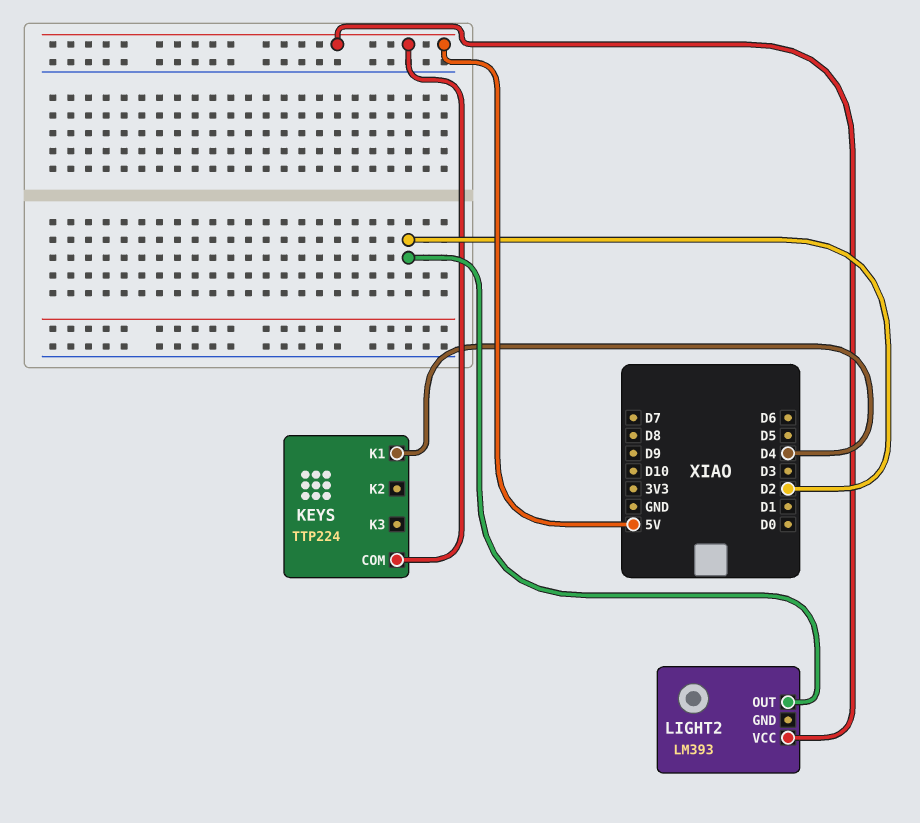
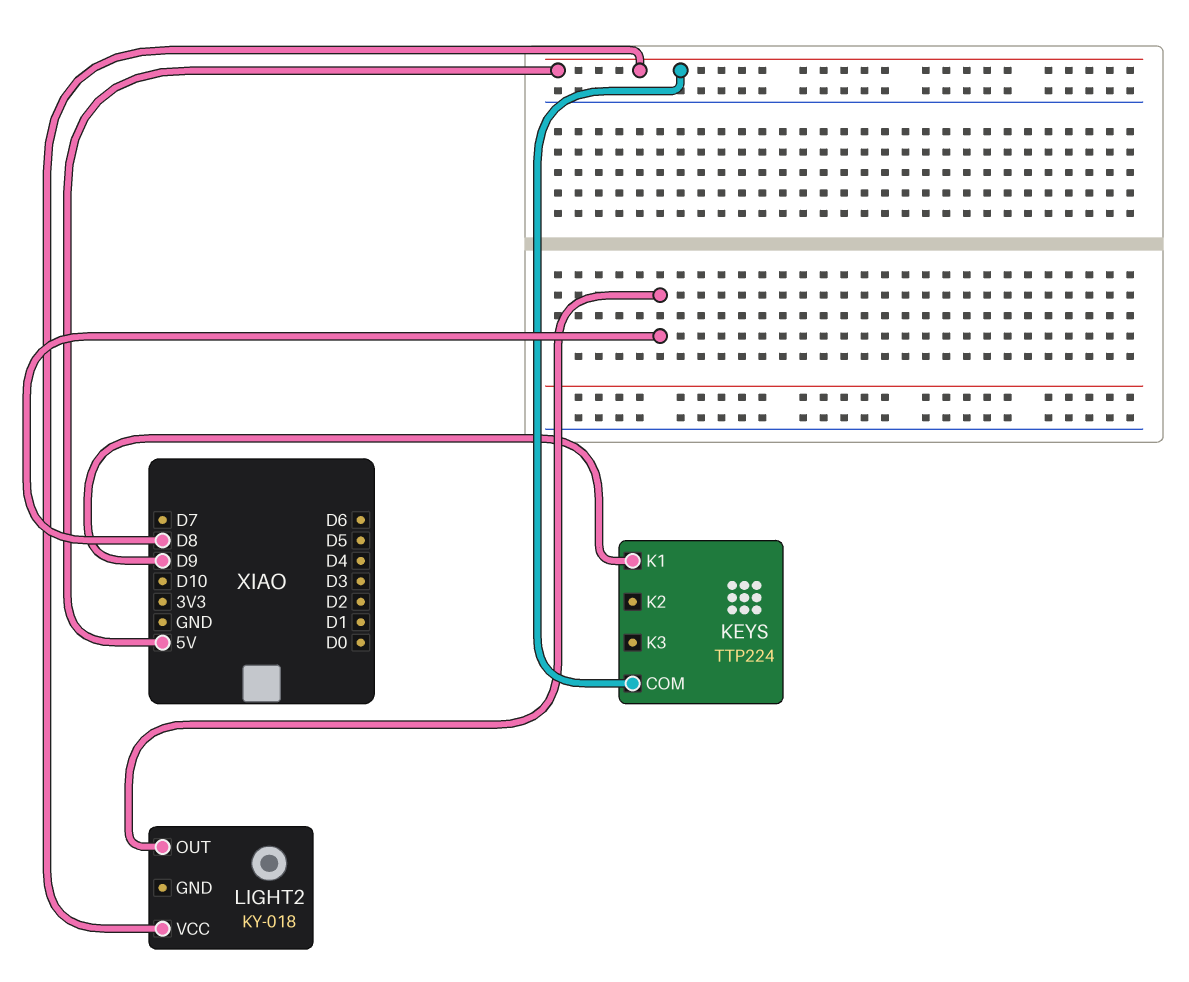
KEYS pin K1: D4 -> D9
LIGHT2: LM393 -> KY-018
LIGHT2 pin OUT: D2 -> D8

